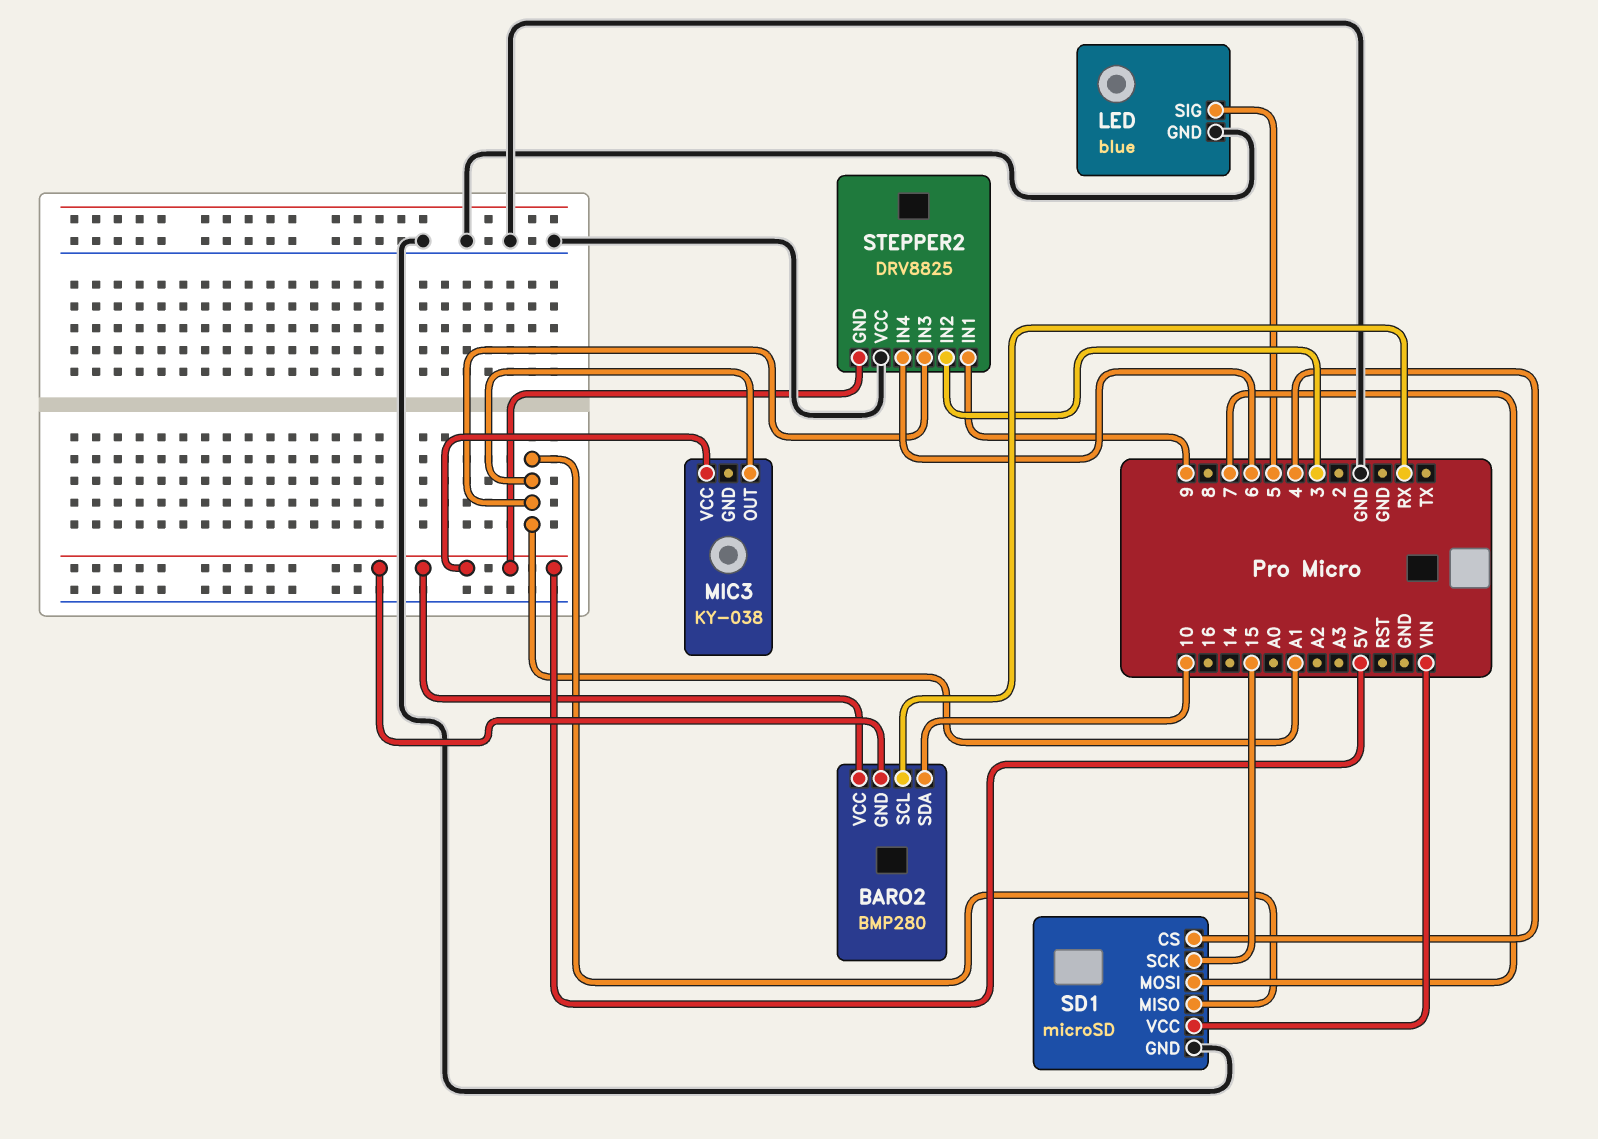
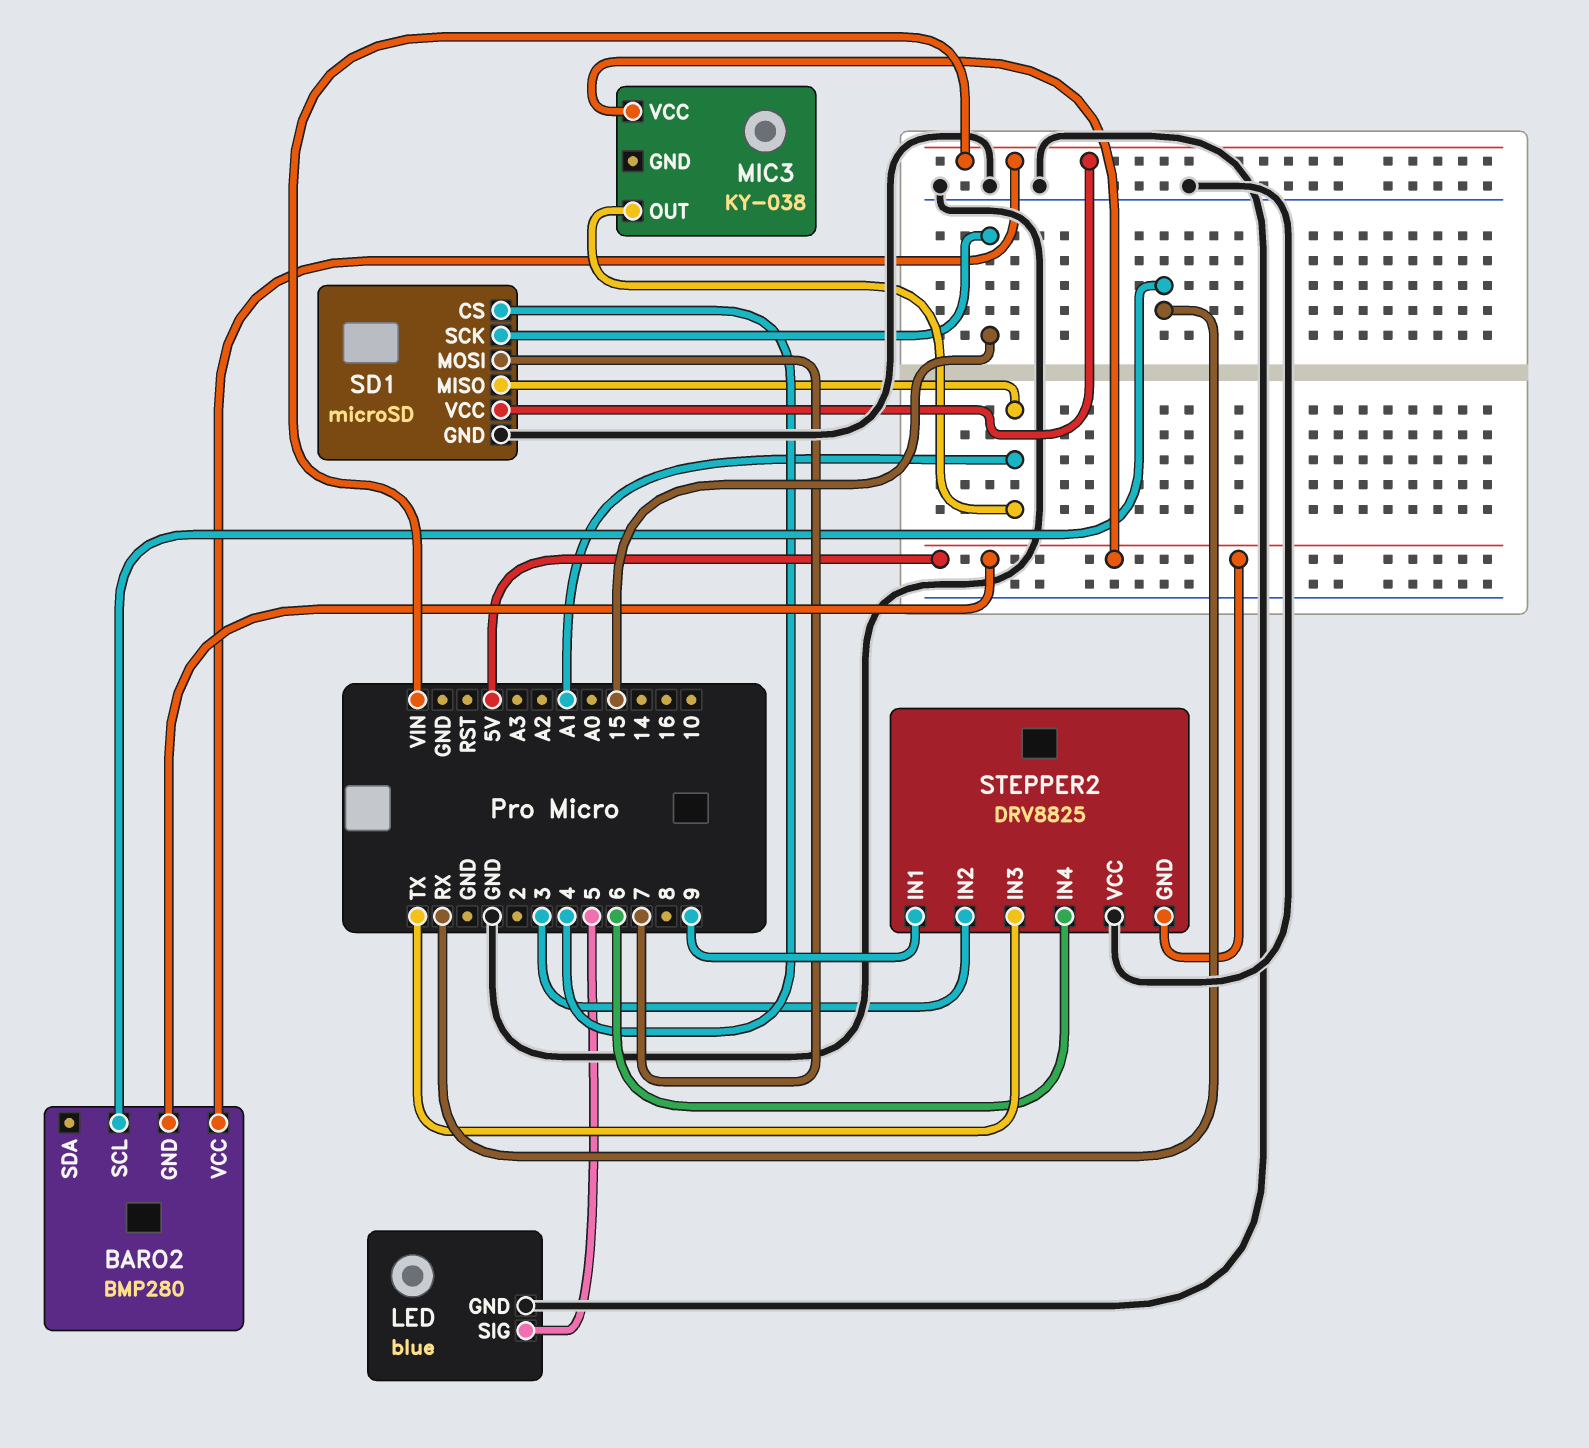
BARO2 pin SDA: 10 -> none
BARO2 pin VCC: 5V -> VIN
STEPPER2 pin IN3: A1 -> TX

